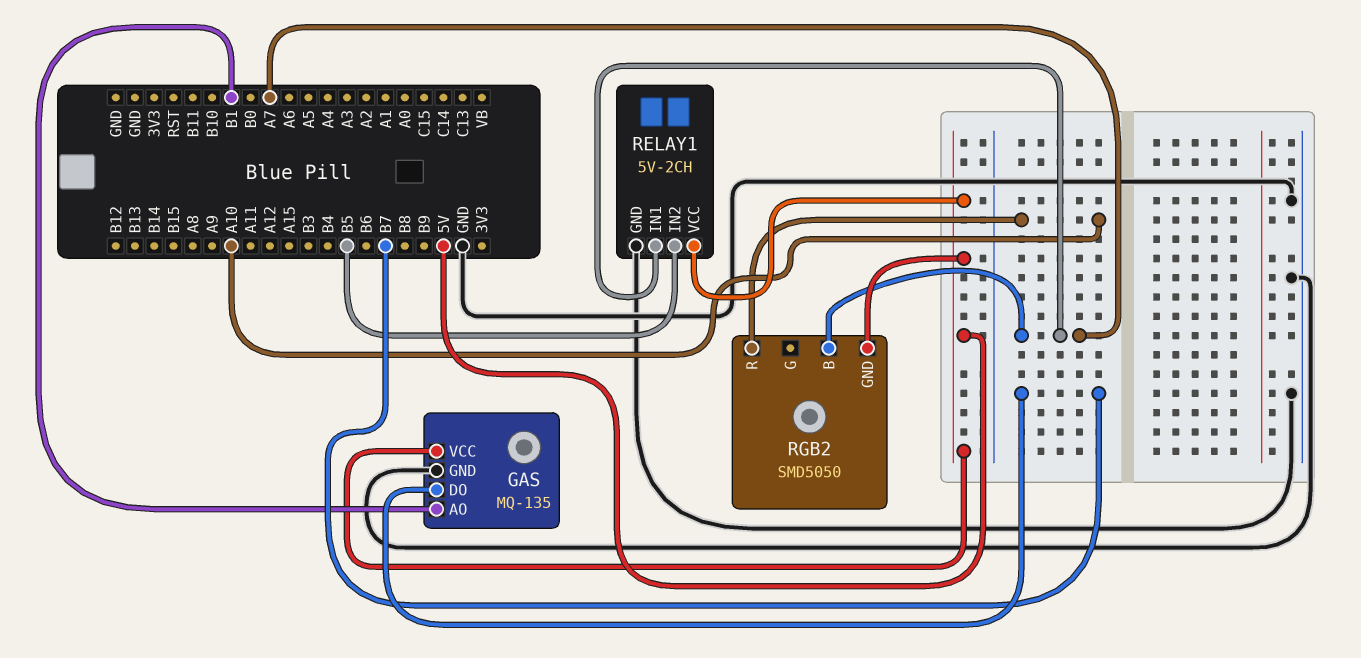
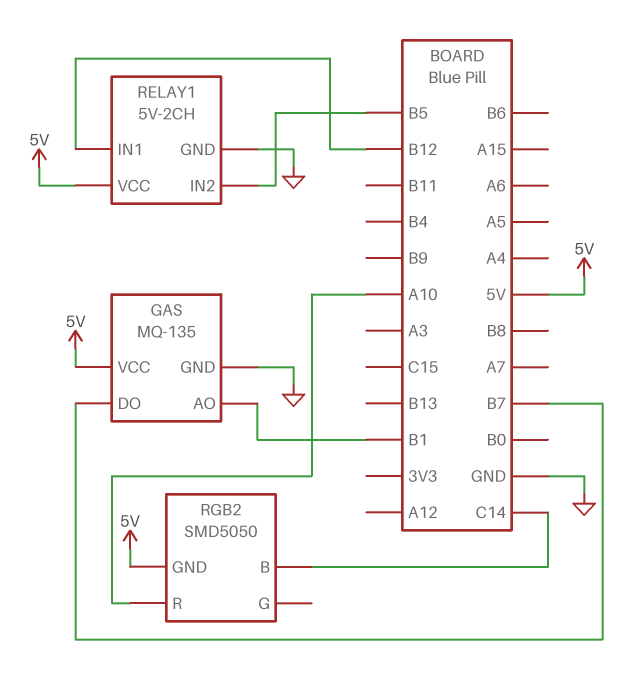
RELAY1 pin IN1: A7 -> B12
RGB2 pin B: A7 -> C14

